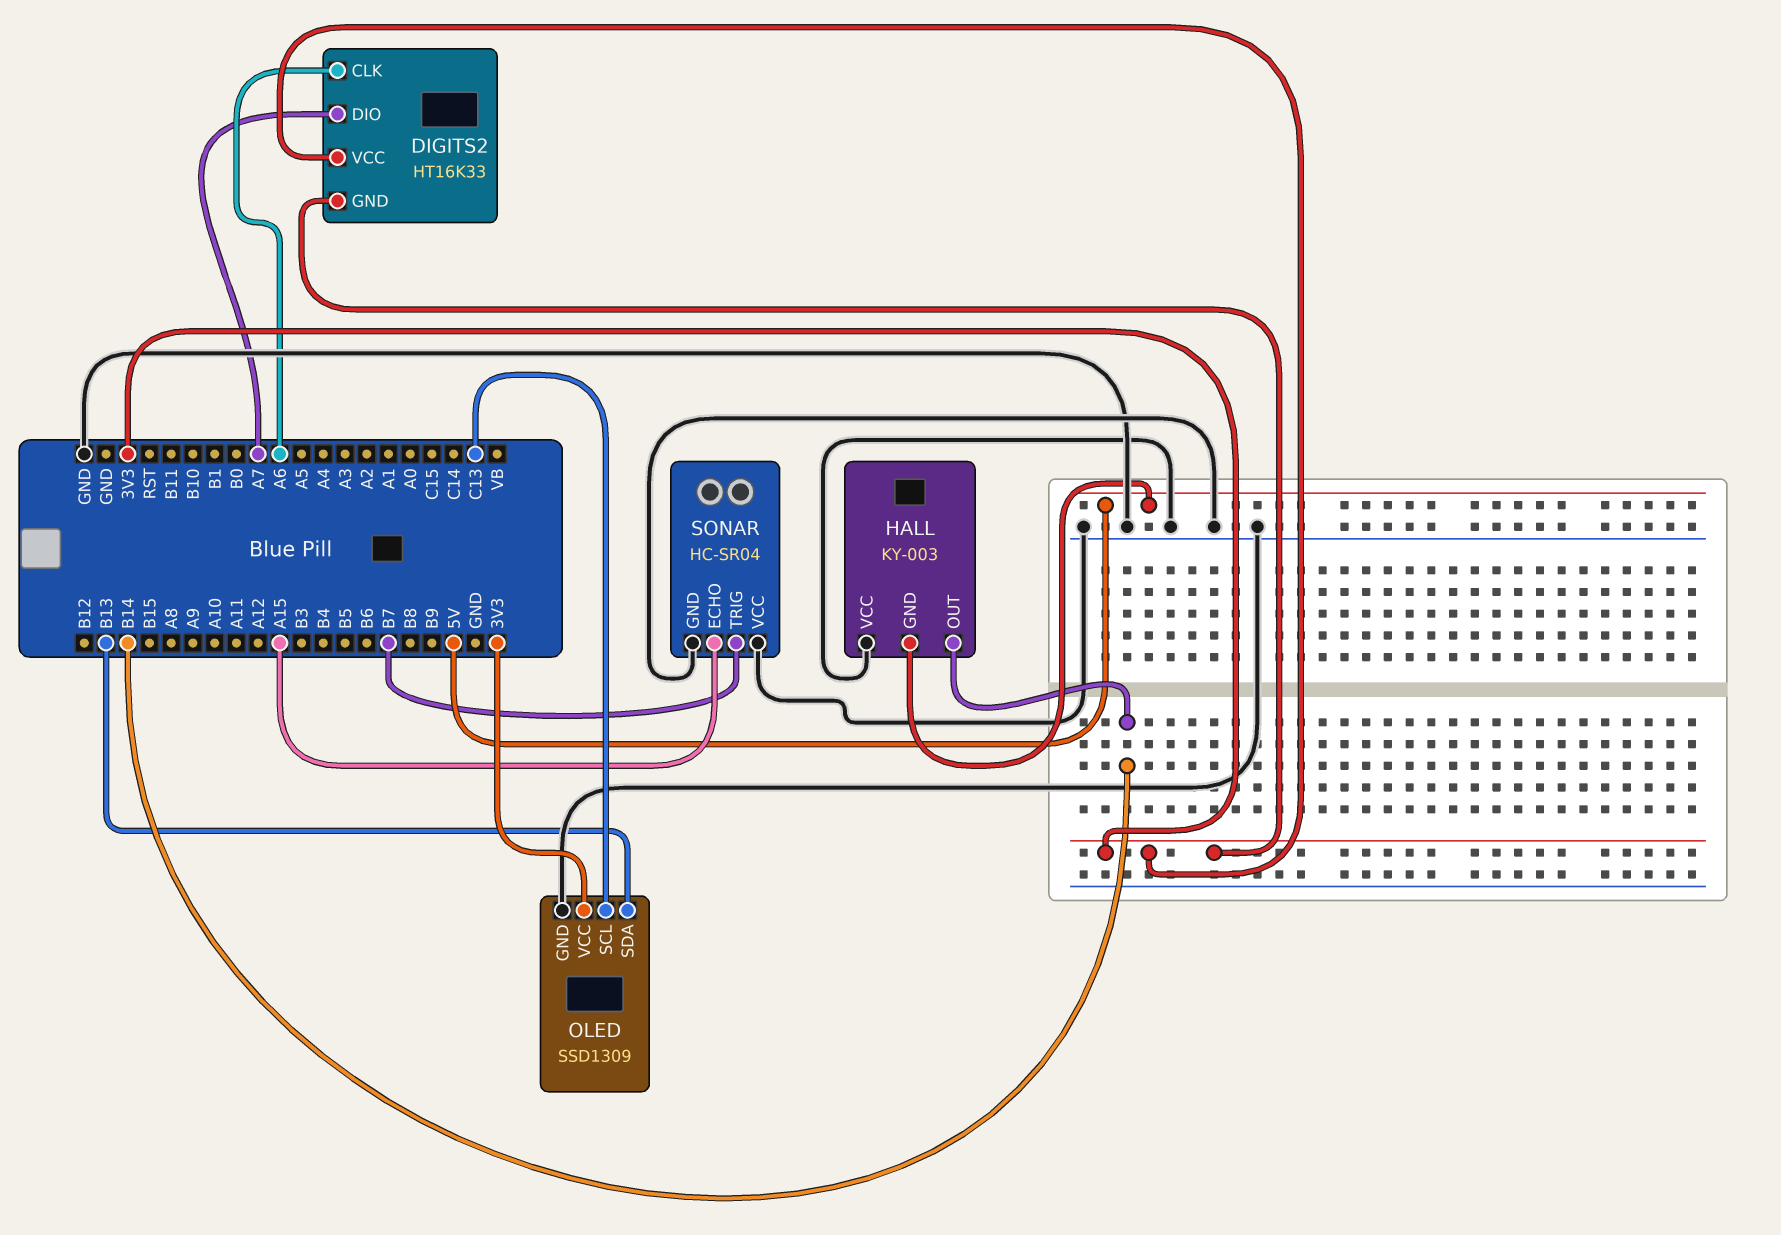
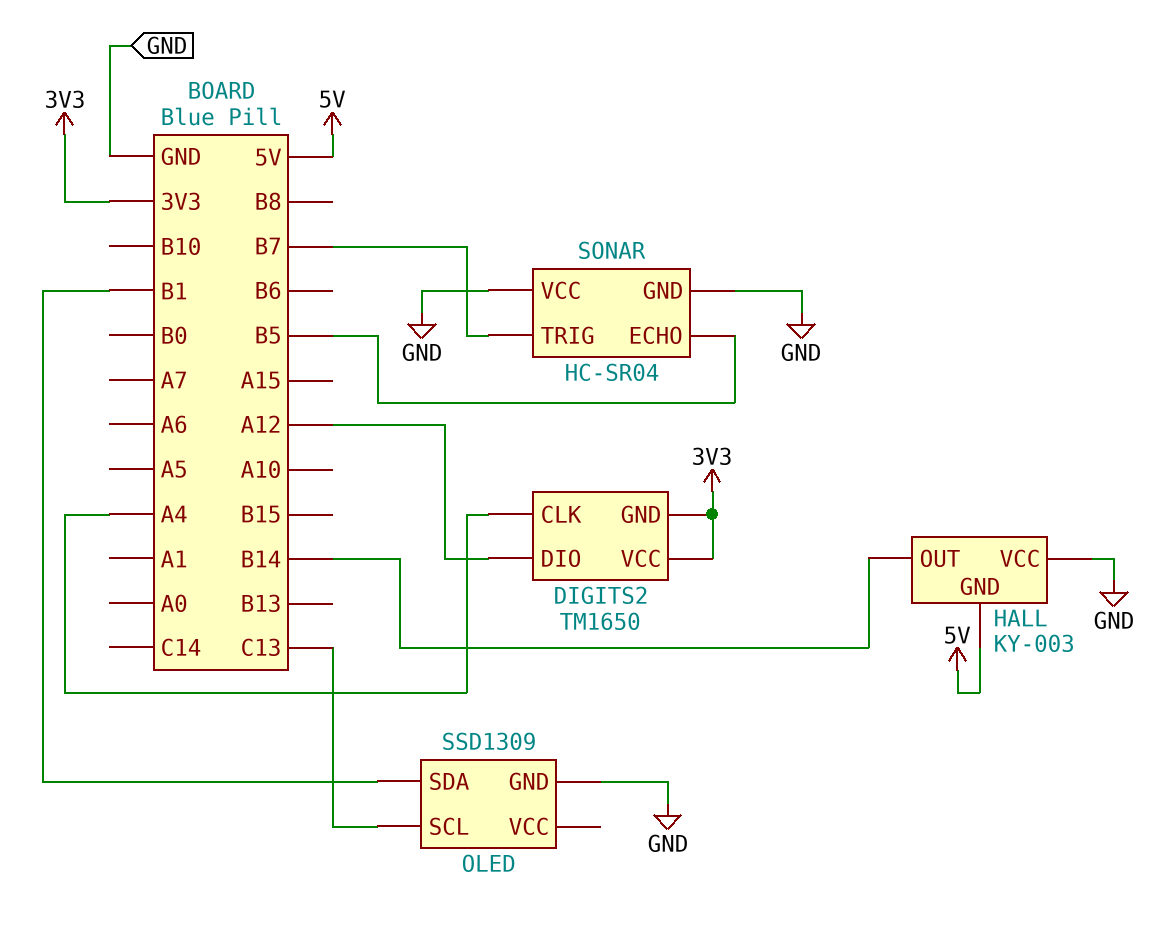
DIGITS2: HT16K33 -> TM1650
DIGITS2 pin CLK: A6 -> A4
DIGITS2 pin DIO: A7 -> A12
OLED pin SDA: B13 -> B1
OLED pin VCC: 3V3 -> none
SONAR pin ECHO: A15 -> B5

